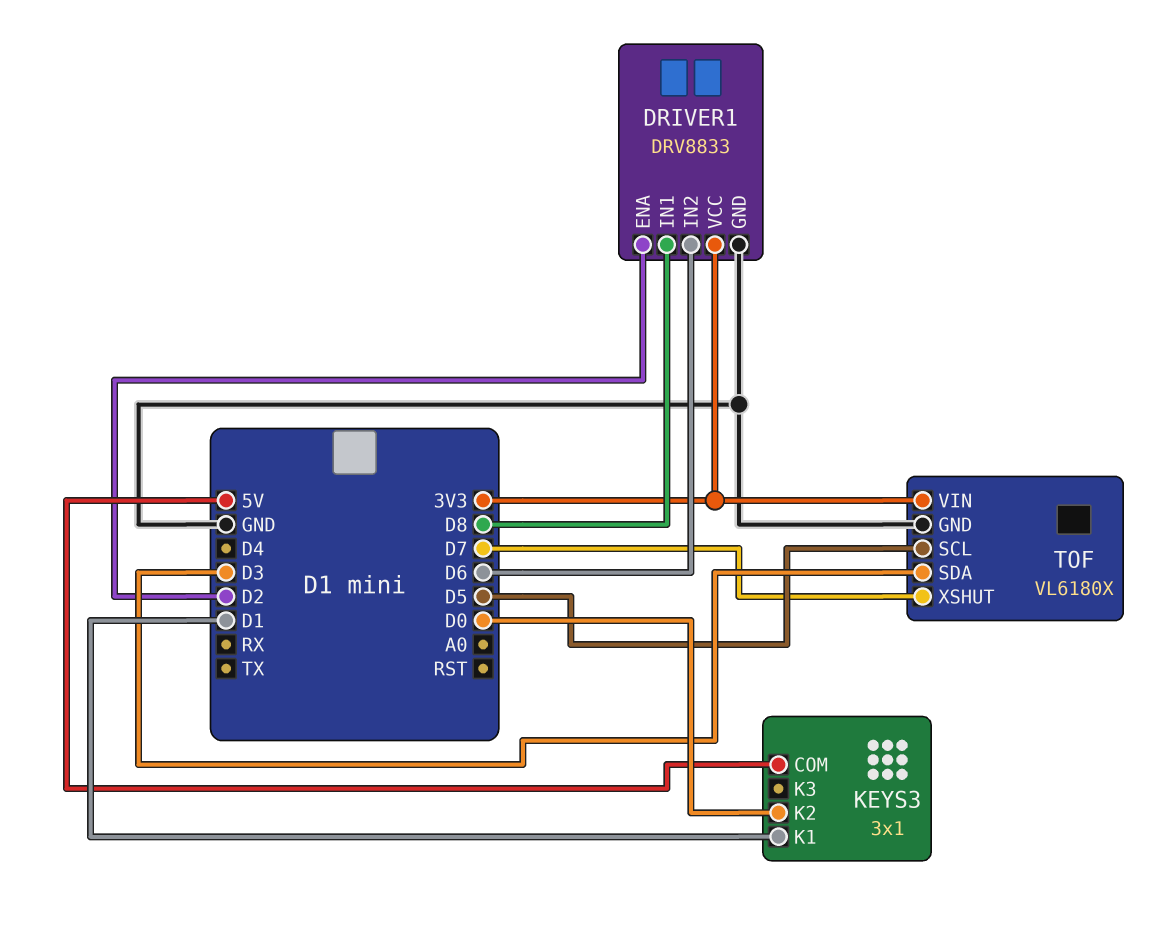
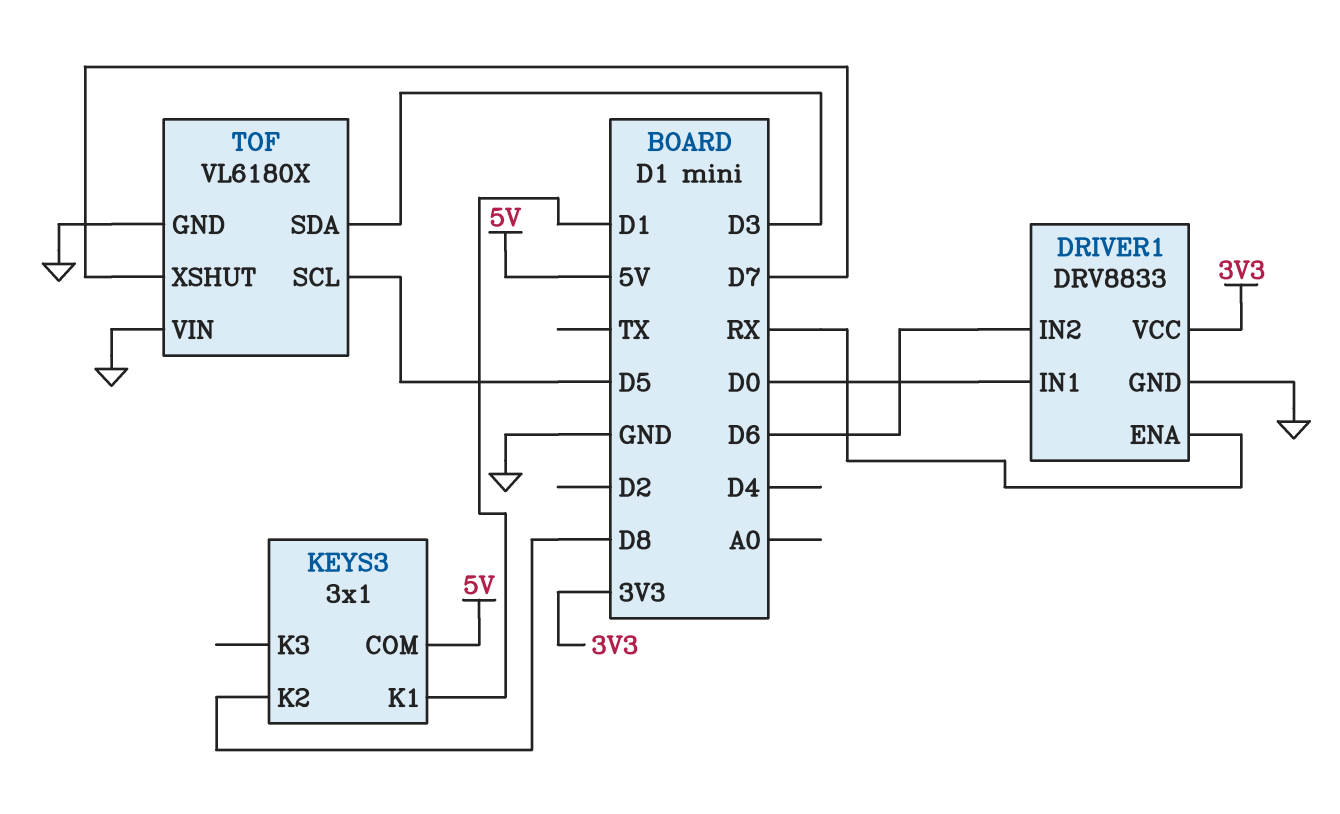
DRIVER1 pin ENA: D2 -> RX
DRIVER1 pin IN1: D8 -> D0
KEYS3 pin K2: D0 -> D8
TOF pin VIN: 3V3 -> GND

